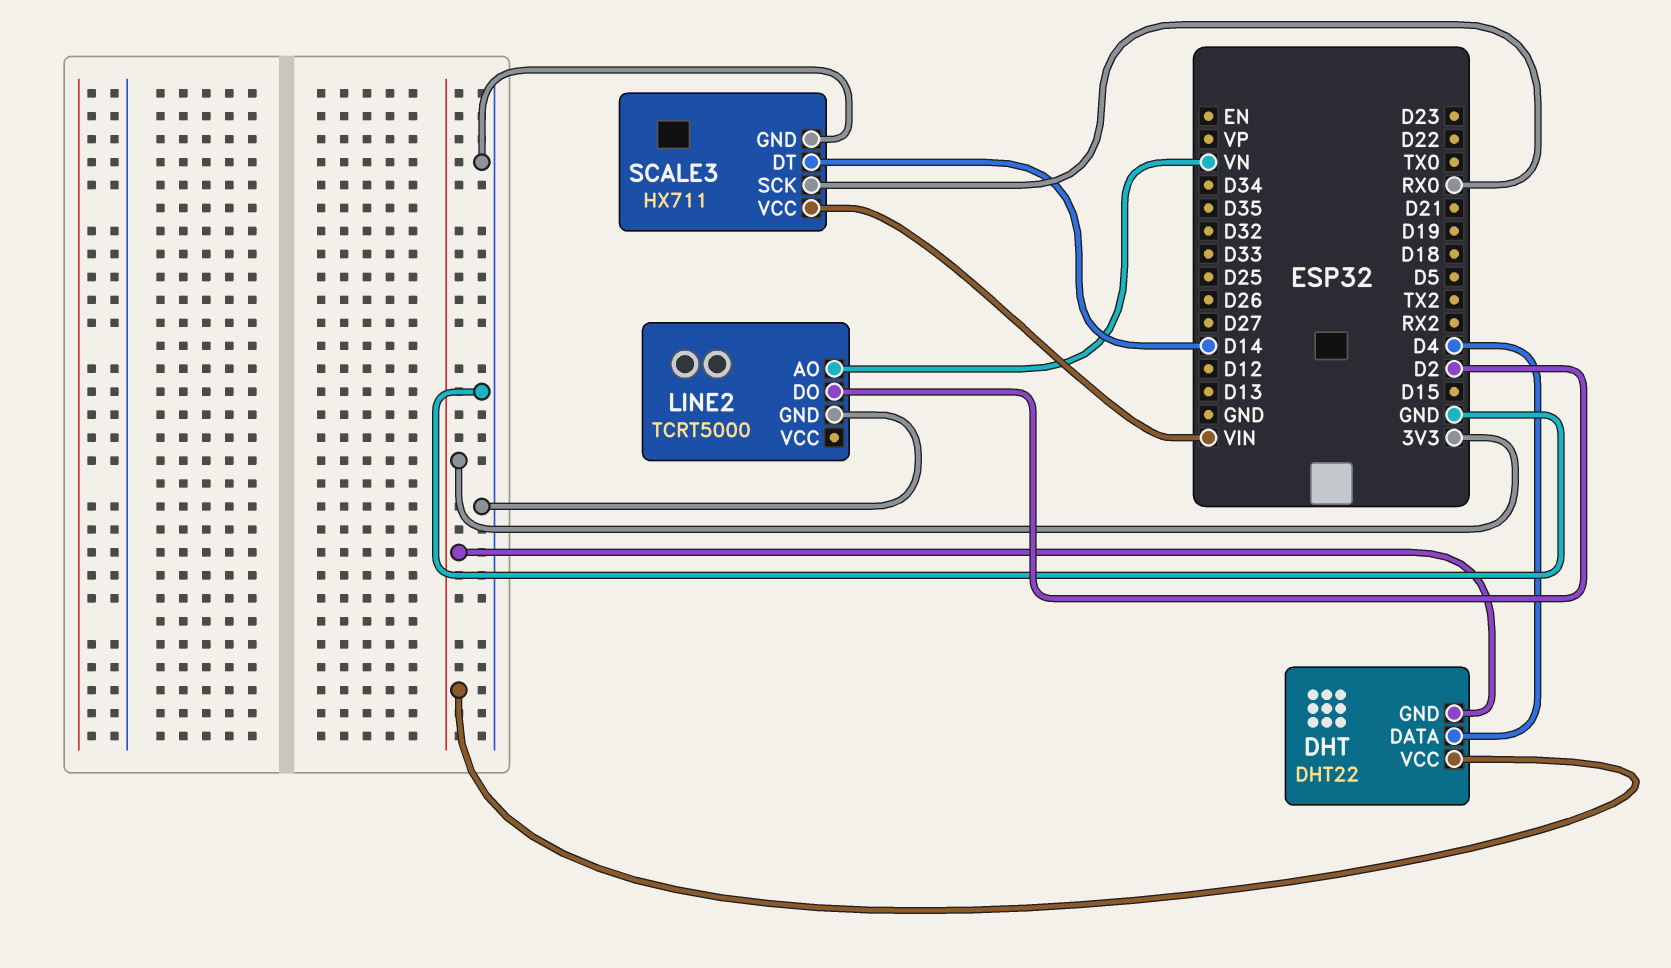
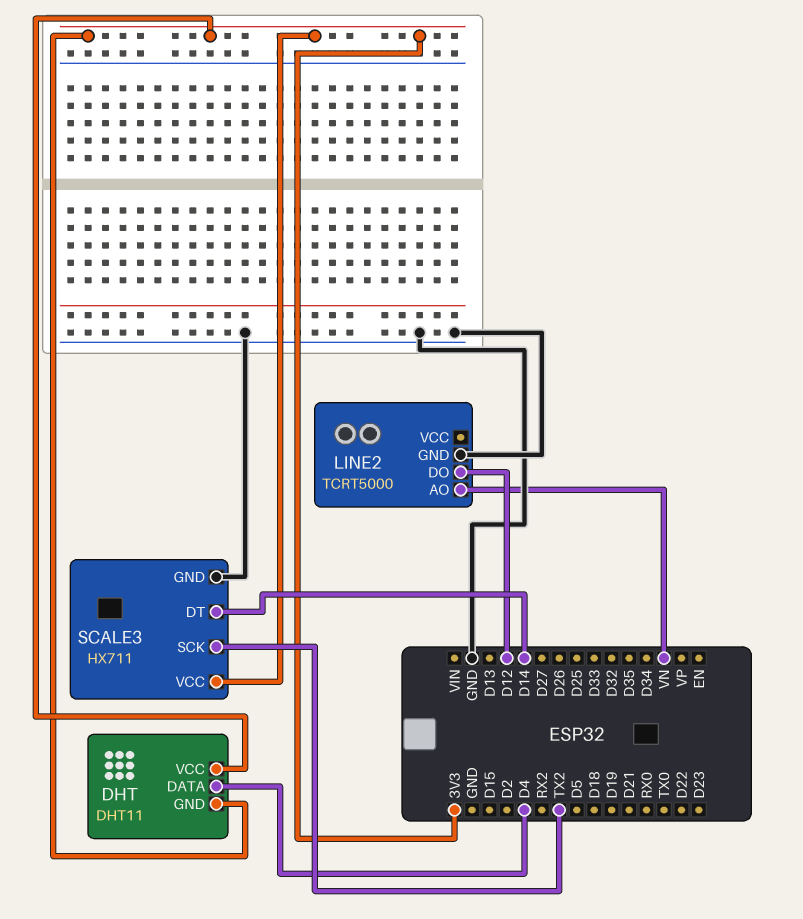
DHT: DHT22 -> DHT11
LINE2 pin DO: D2 -> D12
SCALE3 pin SCK: RX0 -> TX2
SCALE3 pin VCC: VIN -> 3V3

